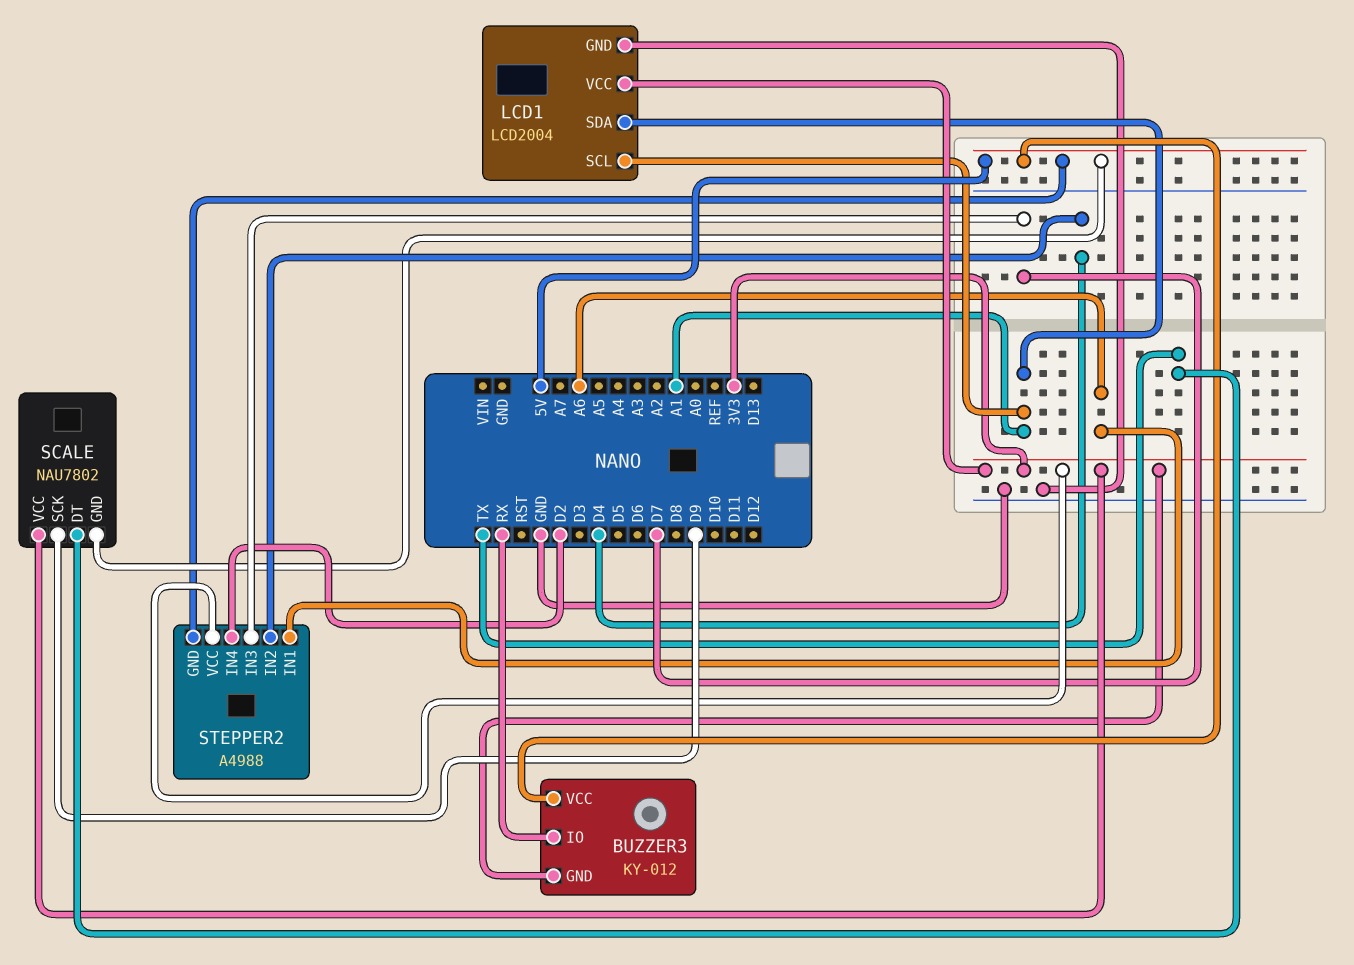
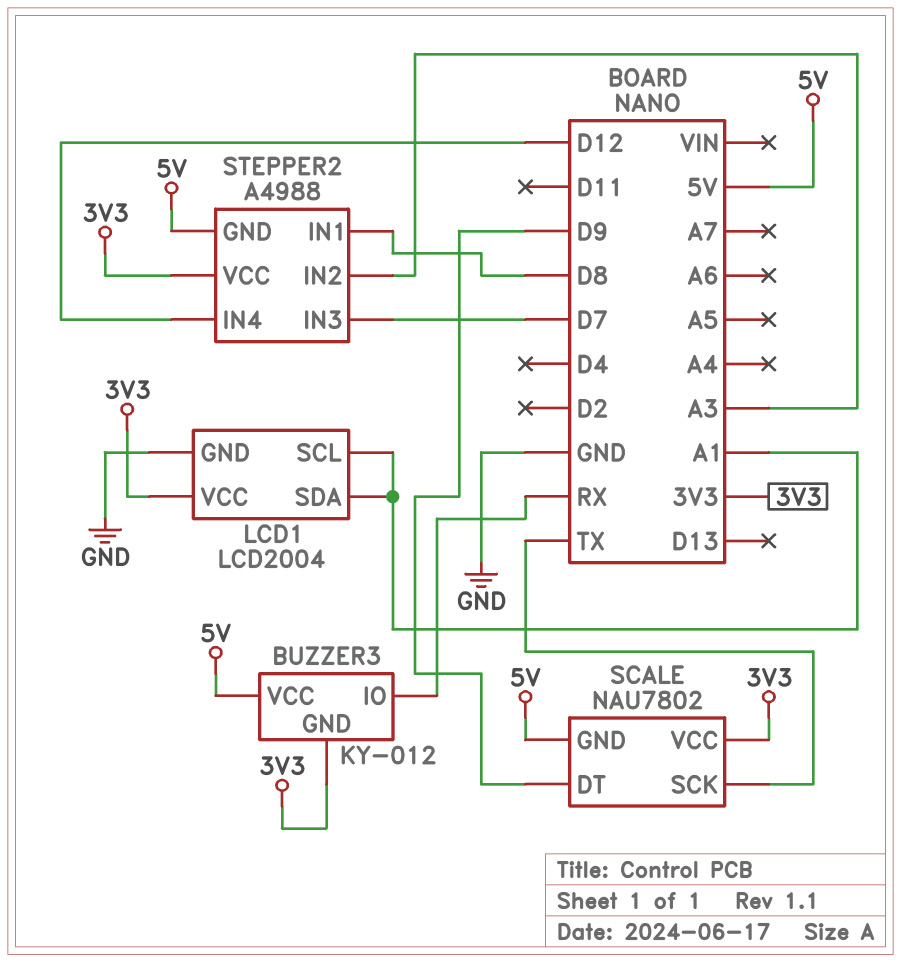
SCALE pin DT: TX -> D9
SCALE pin SCK: D9 -> TX
STEPPER2 pin IN1: A6 -> D8
STEPPER2 pin IN2: D4 -> A3
STEPPER2 pin IN4: D2 -> D12

